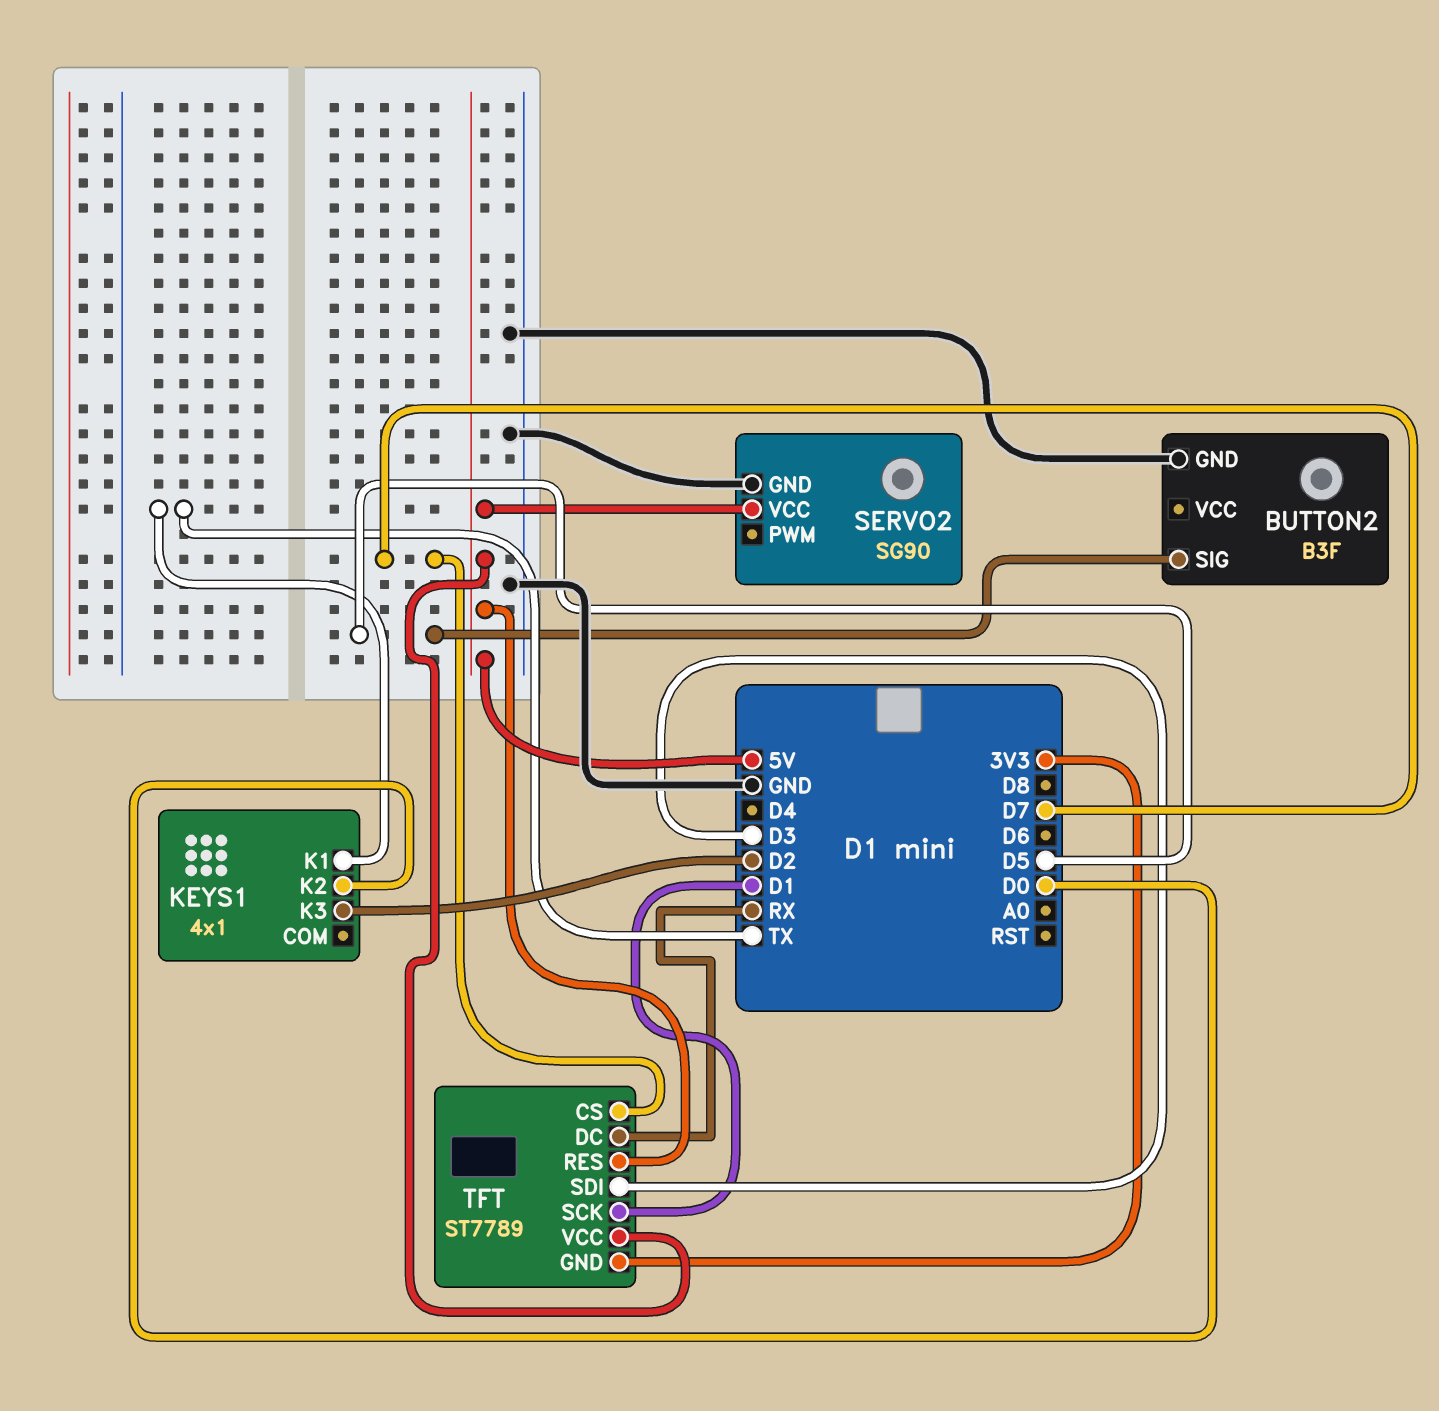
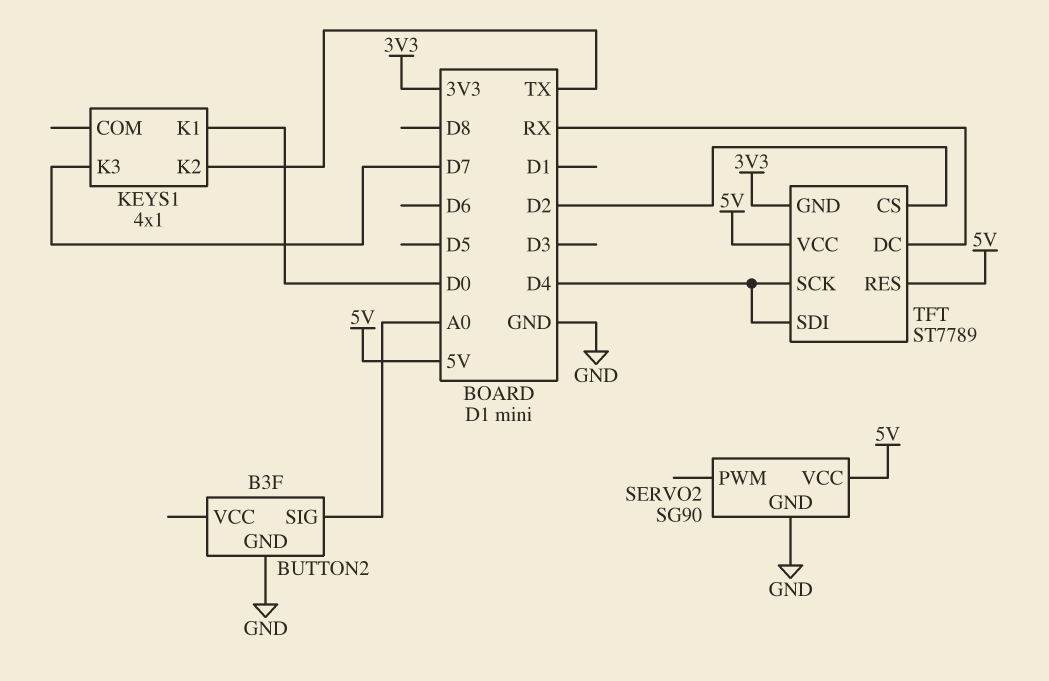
BUTTON2 pin SIG: D5 -> A0
KEYS1 pin K1: TX -> D0
KEYS1 pin K2: D0 -> TX
KEYS1 pin K3: D2 -> D7
TFT pin CS: D7 -> D2
TFT pin SCK: D1 -> D4
TFT pin SDI: D3 -> D4

